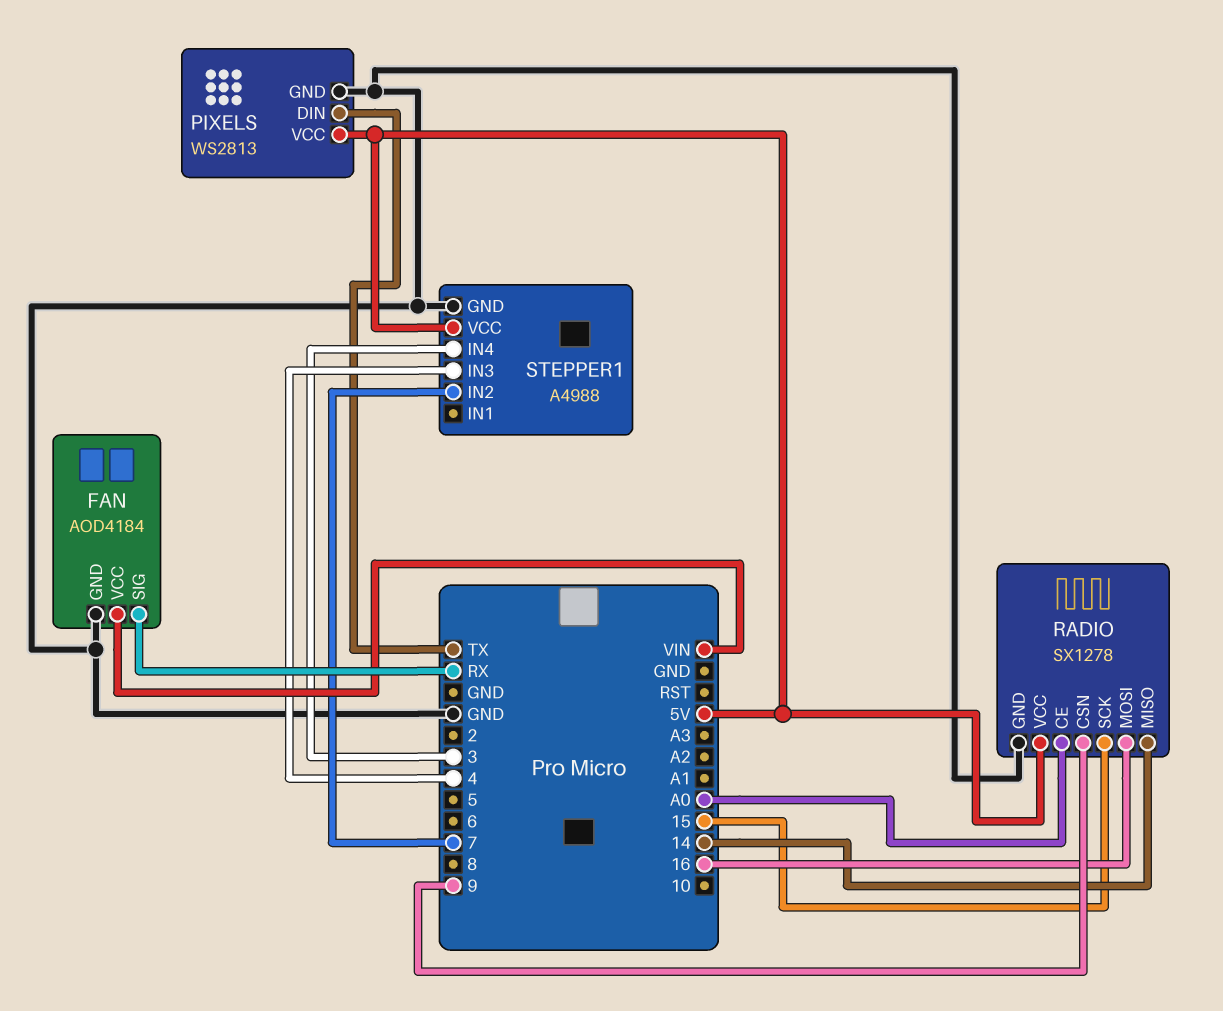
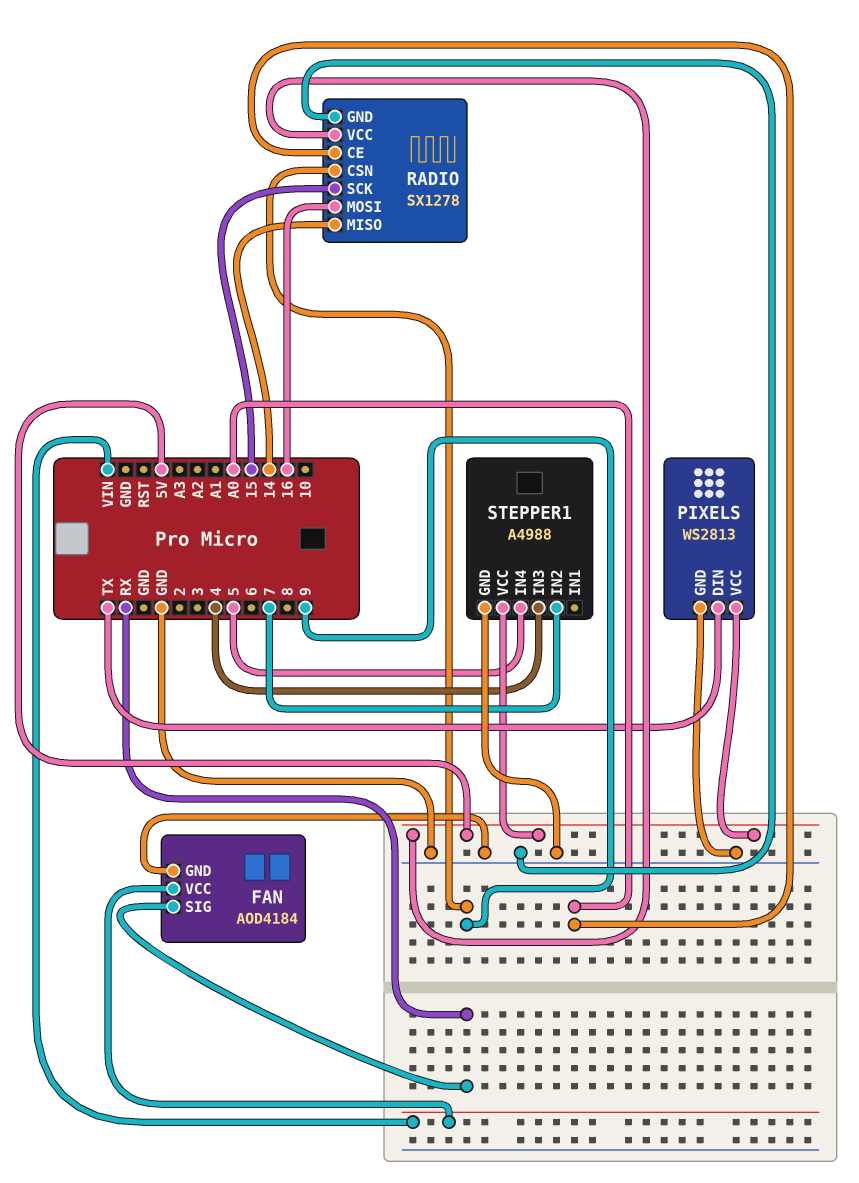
STEPPER1 pin IN4: 3 -> 5

